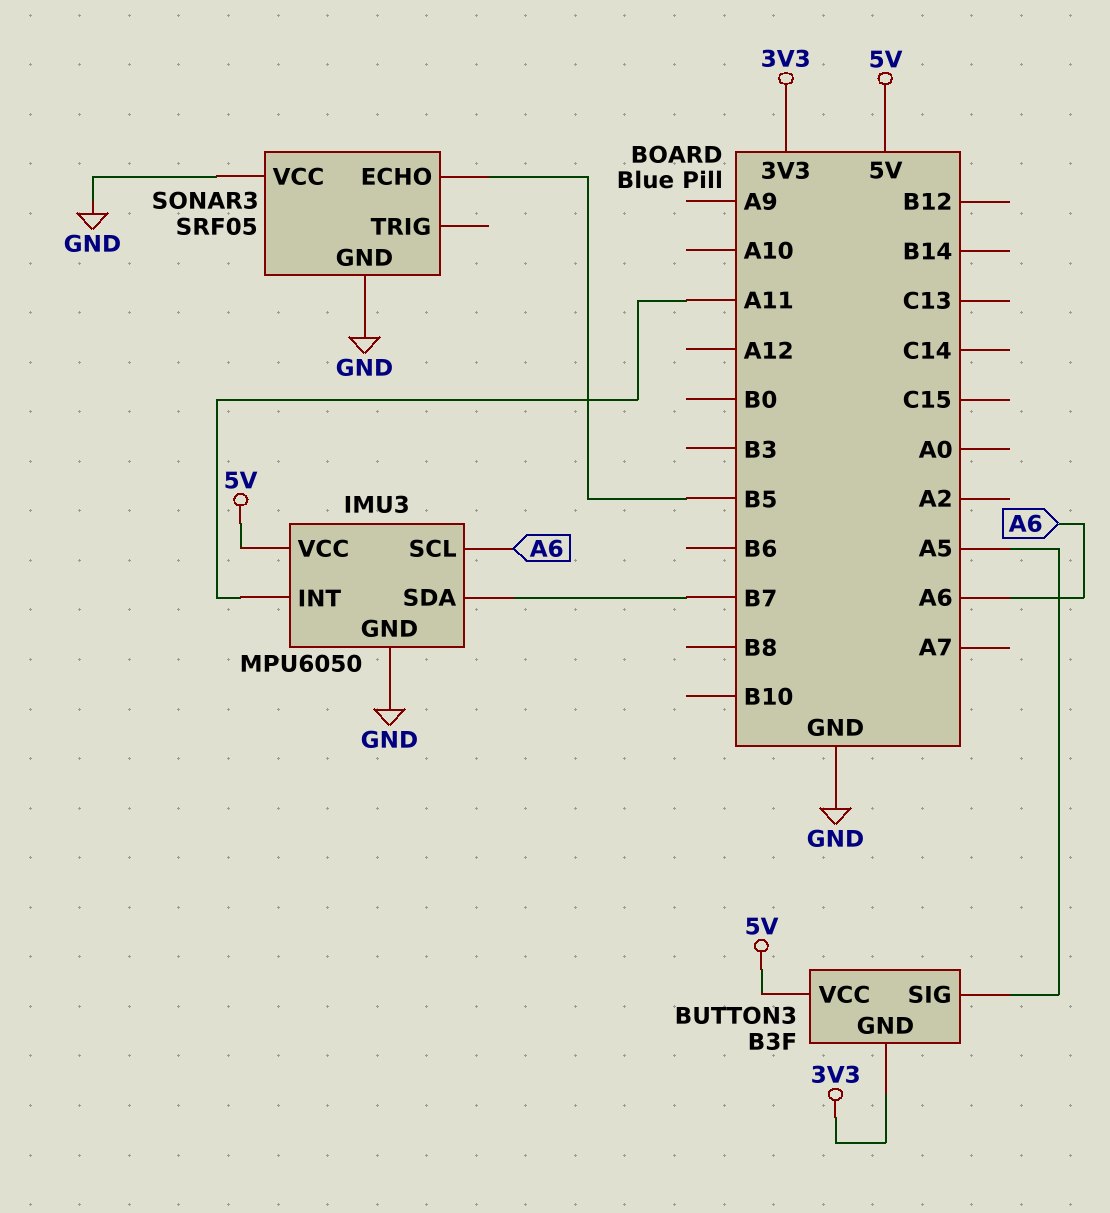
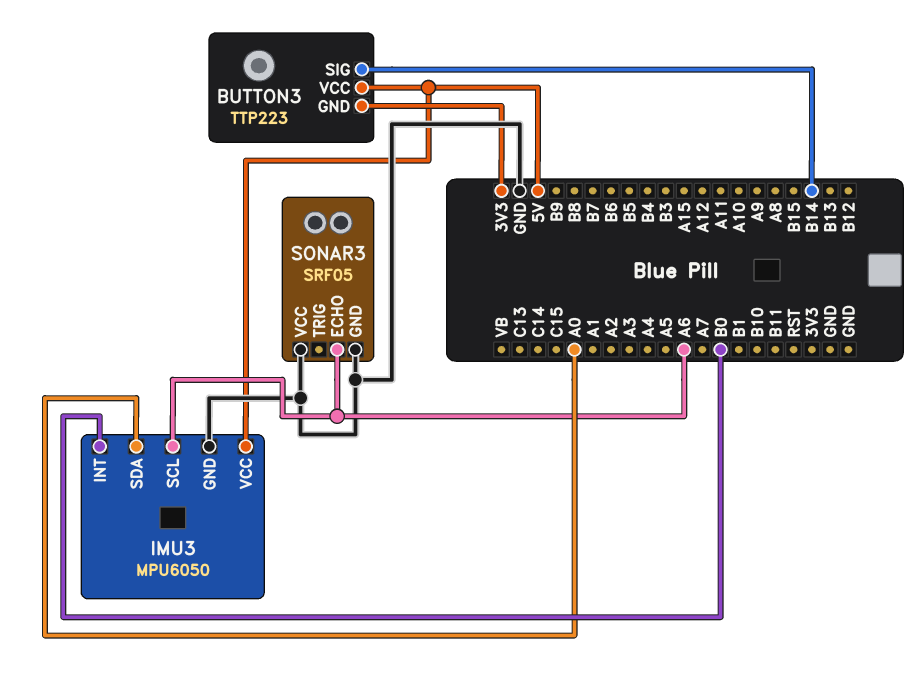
BUTTON3: B3F -> TTP223
BUTTON3 pin SIG: A5 -> B14
IMU3 pin INT: A11 -> B0
IMU3 pin SDA: B7 -> A0
SONAR3 pin ECHO: B5 -> A6

